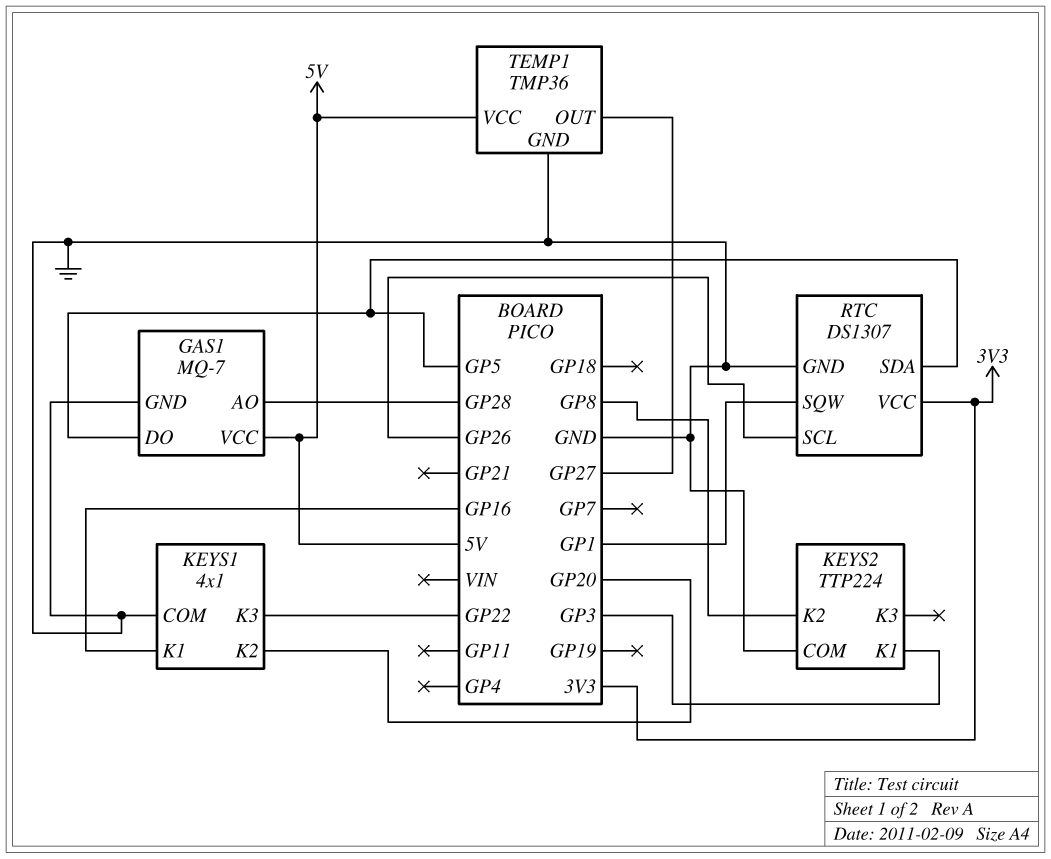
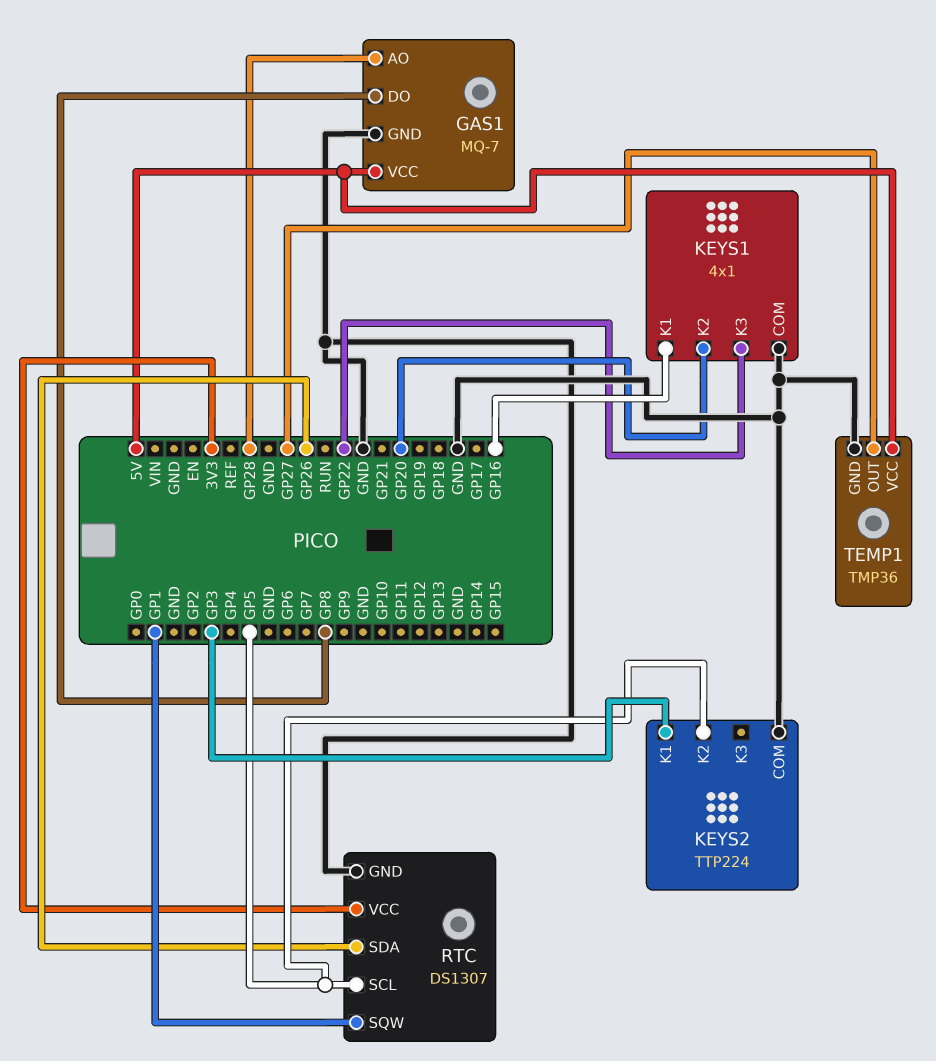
GAS1 pin DO: GP5 -> GP8
KEYS2 pin K2: GP8 -> GP5
RTC pin SCL: GP26 -> GP5
RTC pin SDA: GP5 -> GP26

